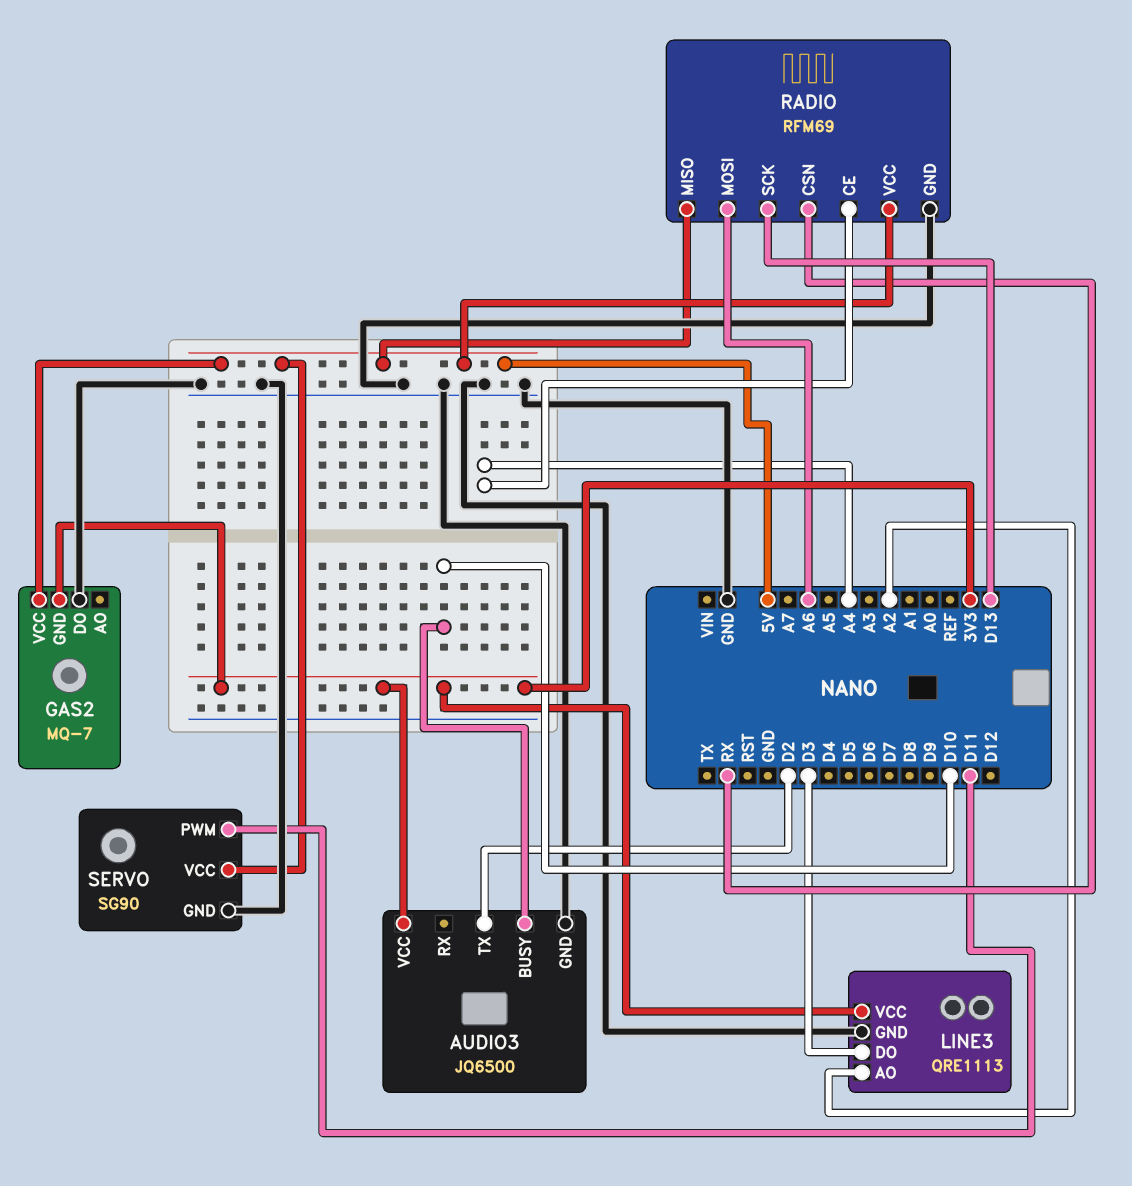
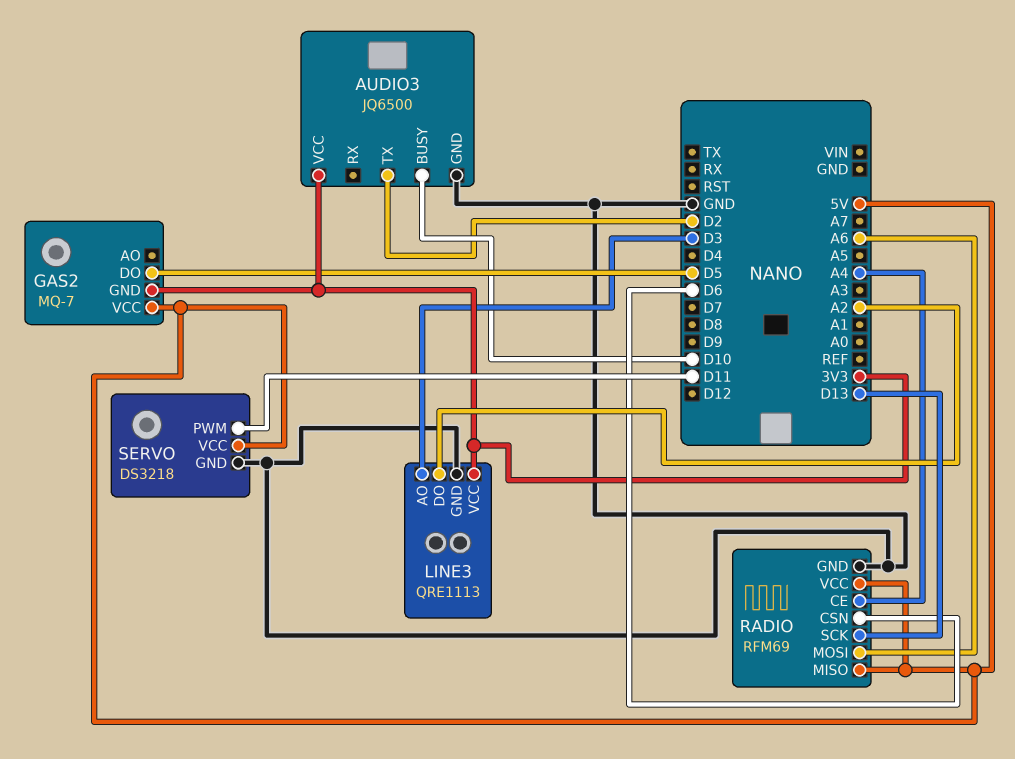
GAS2 pin DO: GND -> D5
LINE3 pin AO: A2 -> D3
LINE3 pin DO: D3 -> A2
RADIO pin CSN: RX -> D6
SERVO: SG90 -> DS3218

